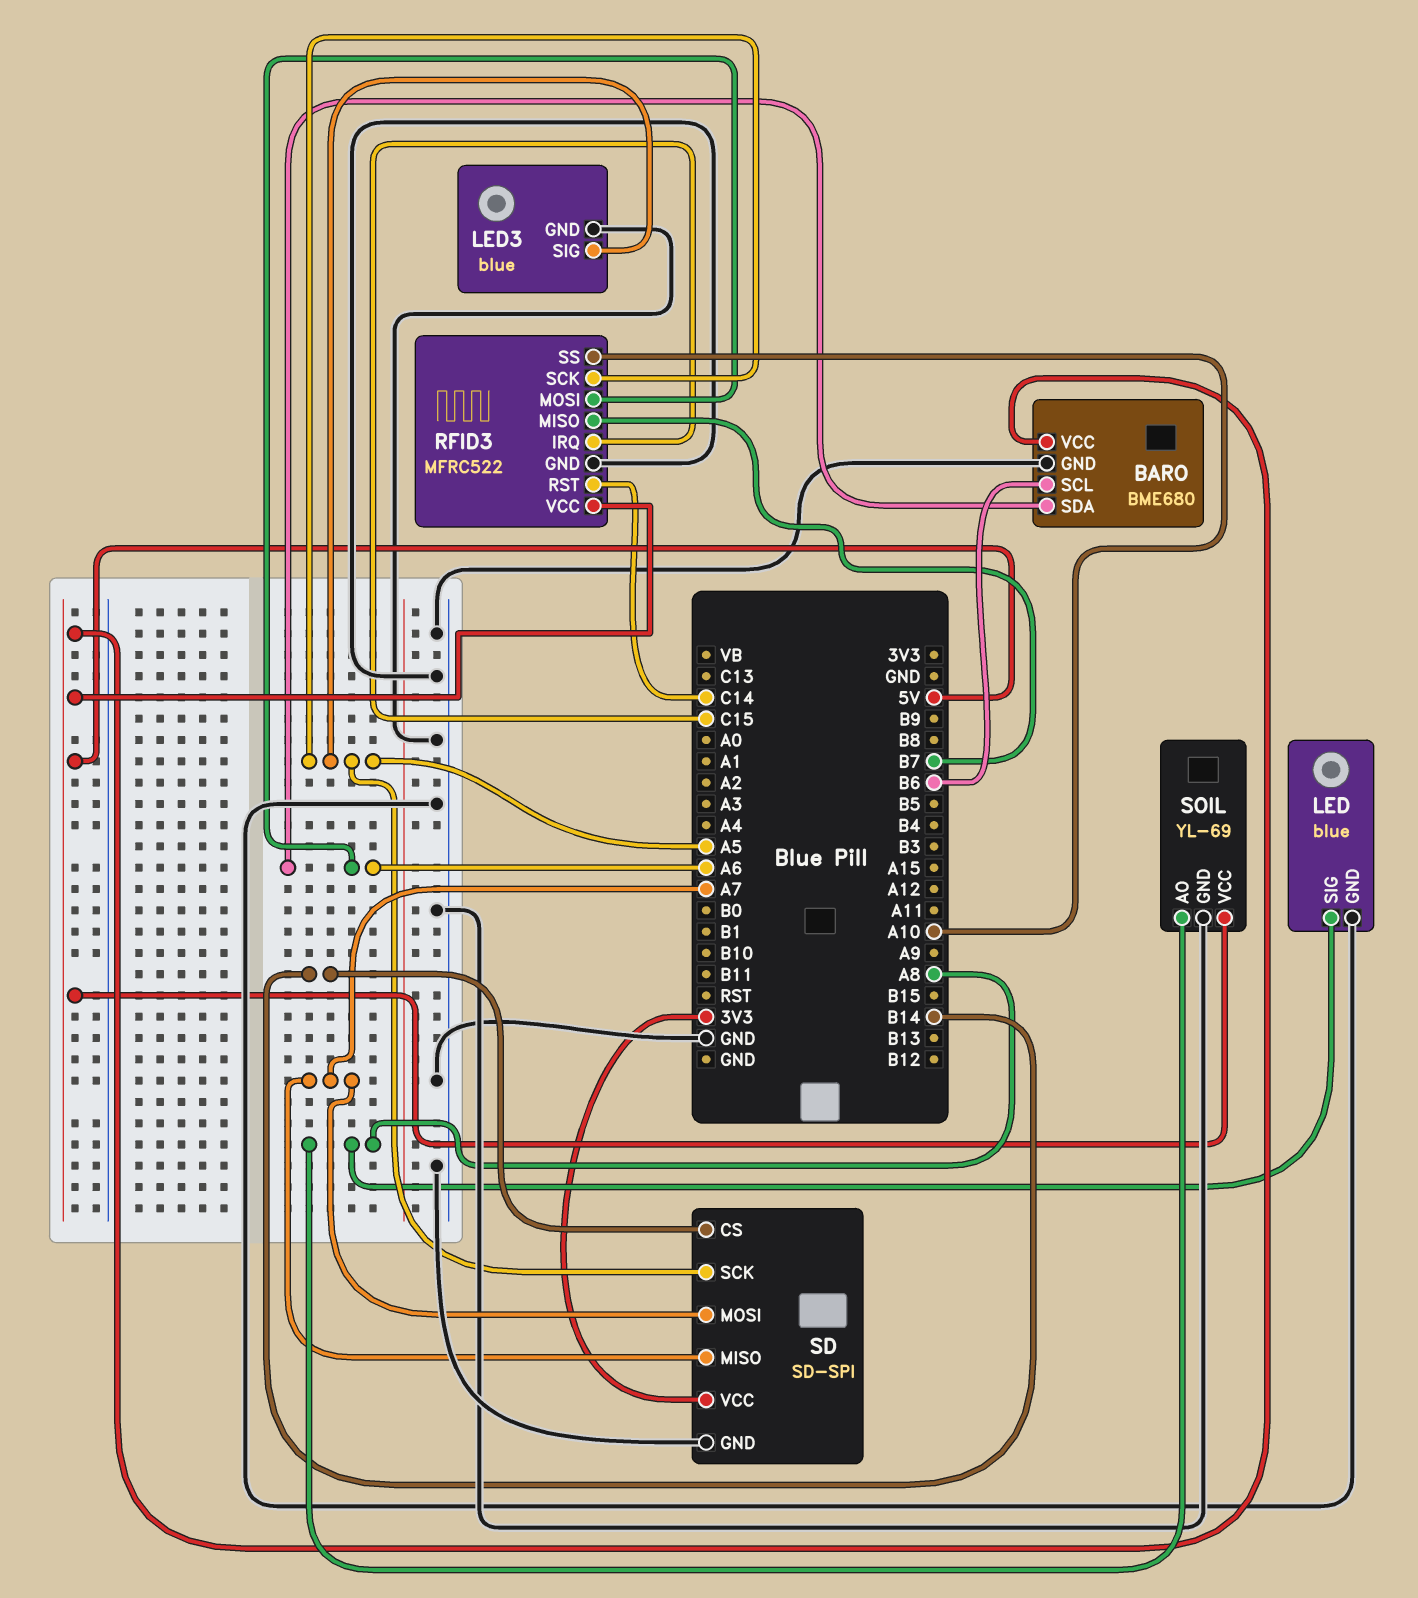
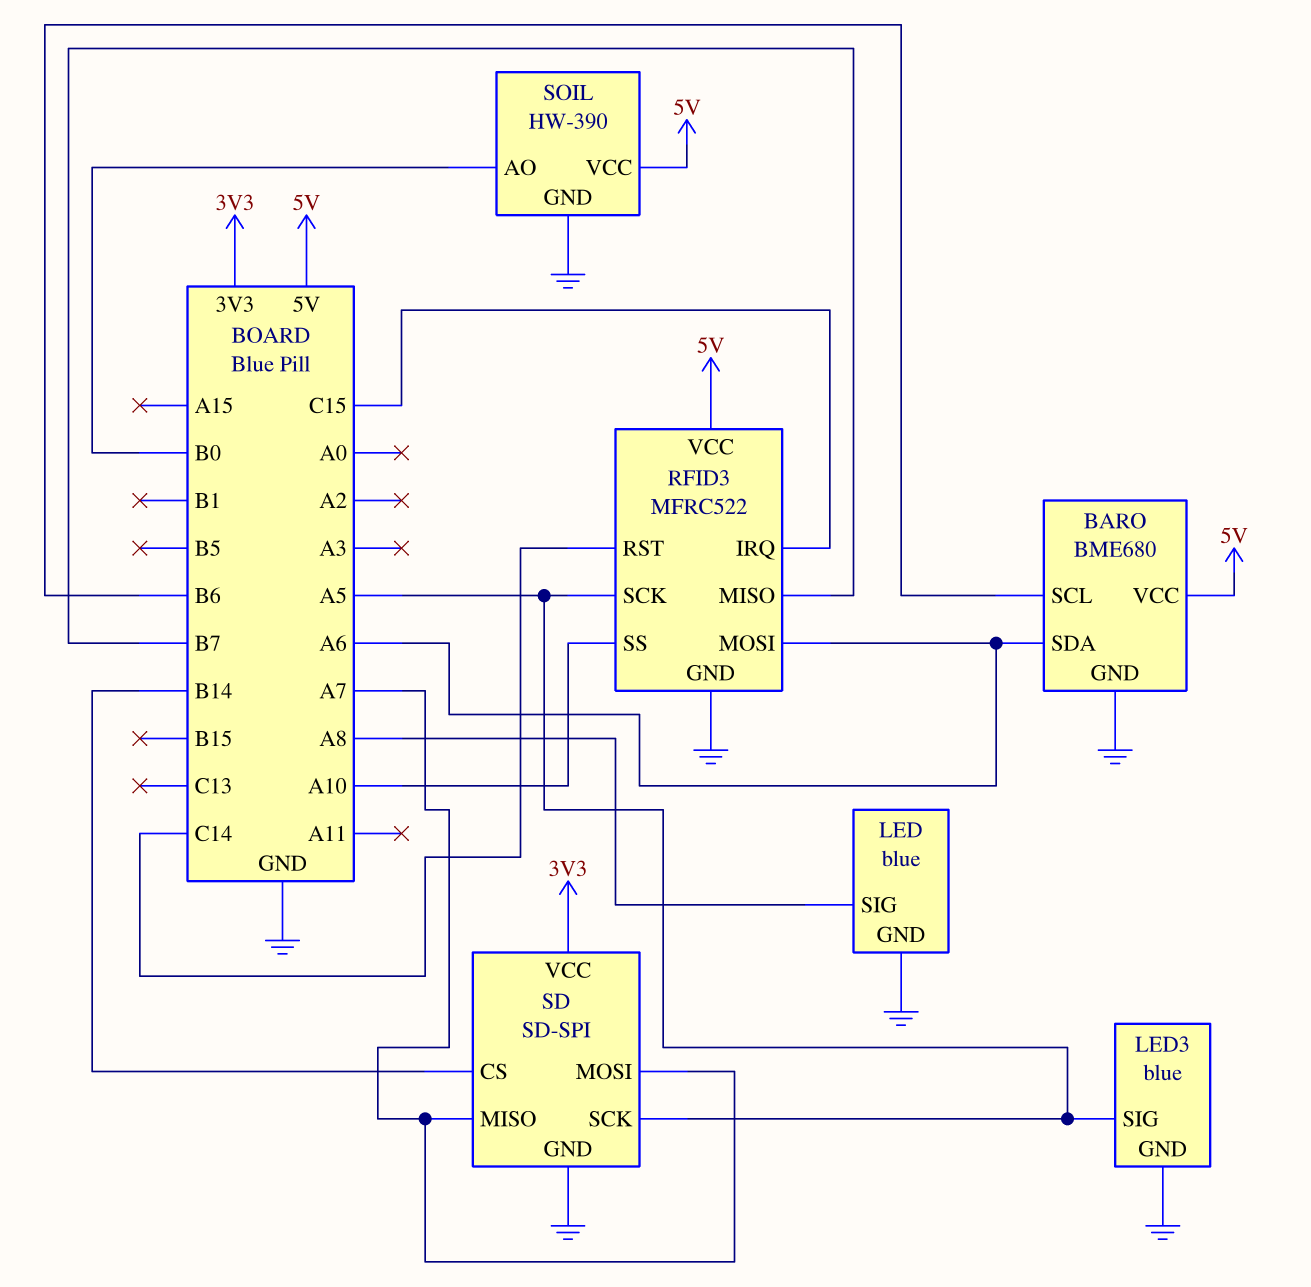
SOIL: YL-69 -> HW-390
SOIL pin AO: A8 -> B0

